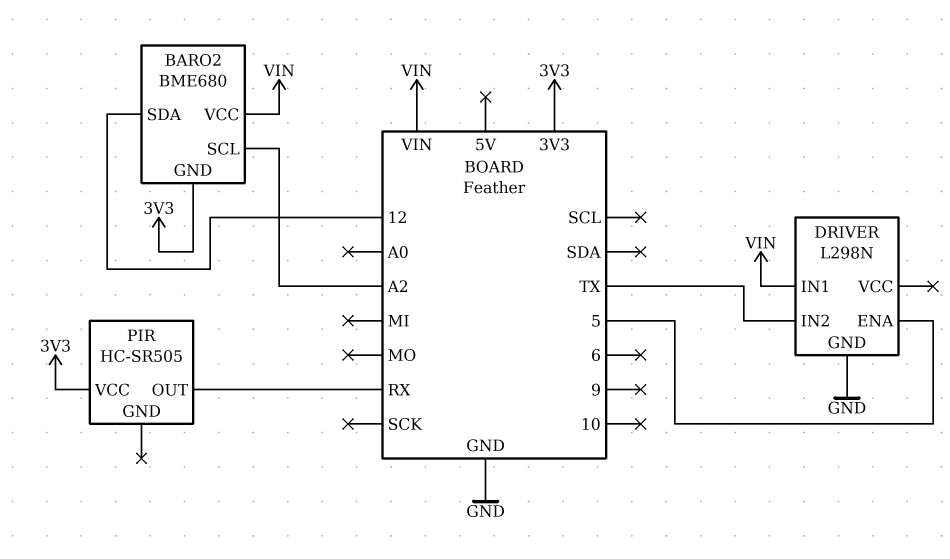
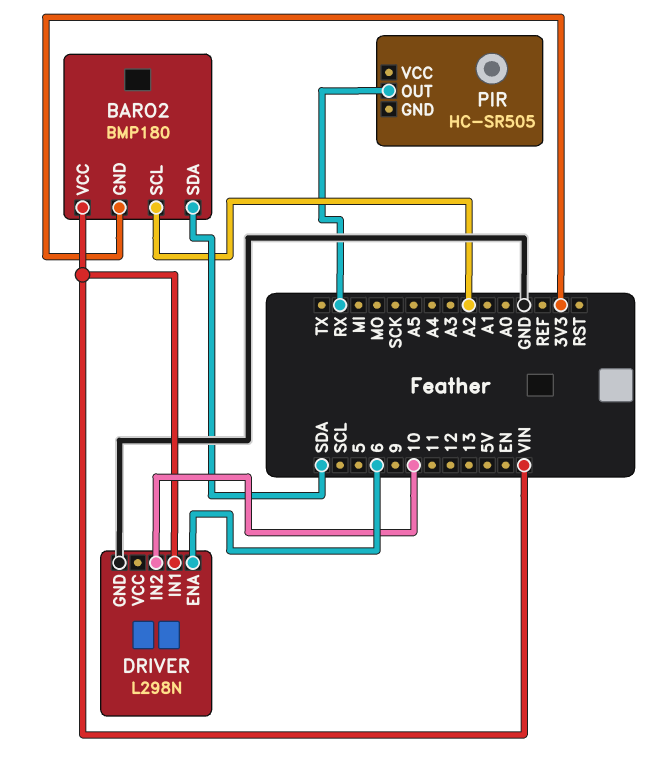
BARO2: BME680 -> BMP180
BARO2 pin SDA: 12 -> SDA
DRIVER pin ENA: 5 -> 6
DRIVER pin IN2: TX -> 10
PIR pin VCC: 3V3 -> none

